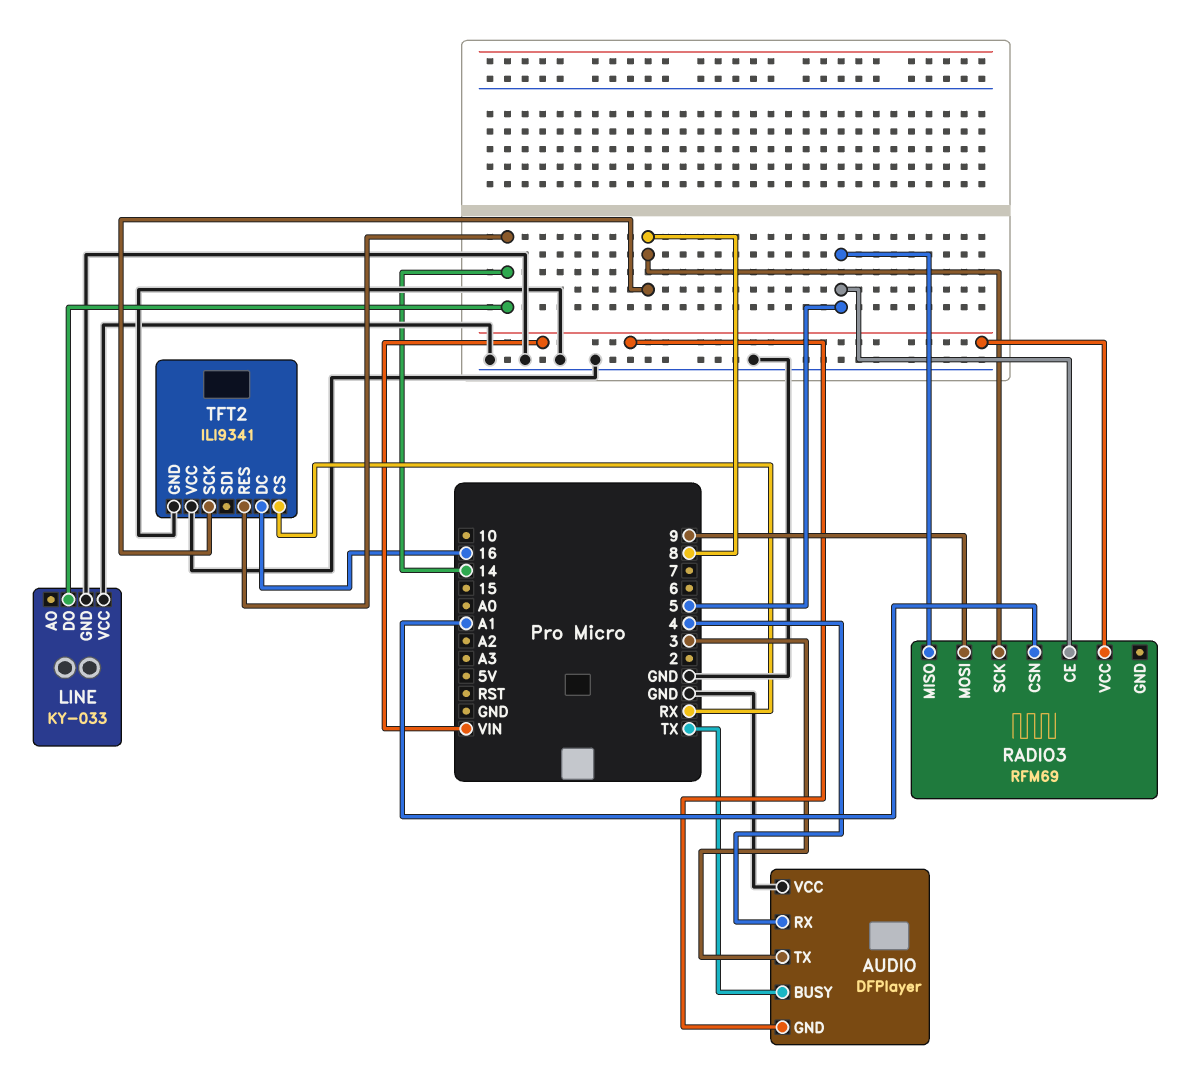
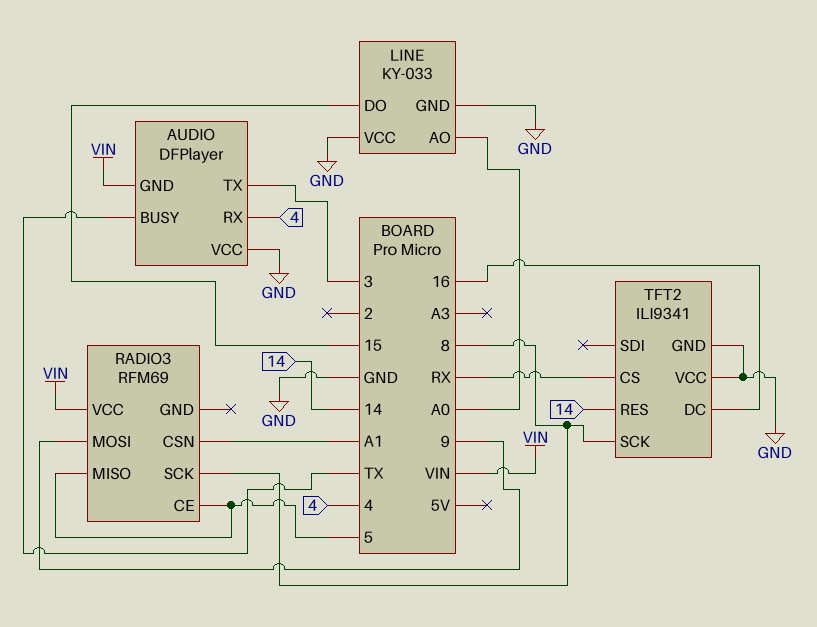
LINE pin AO: none -> A0
LINE pin DO: 14 -> 15

